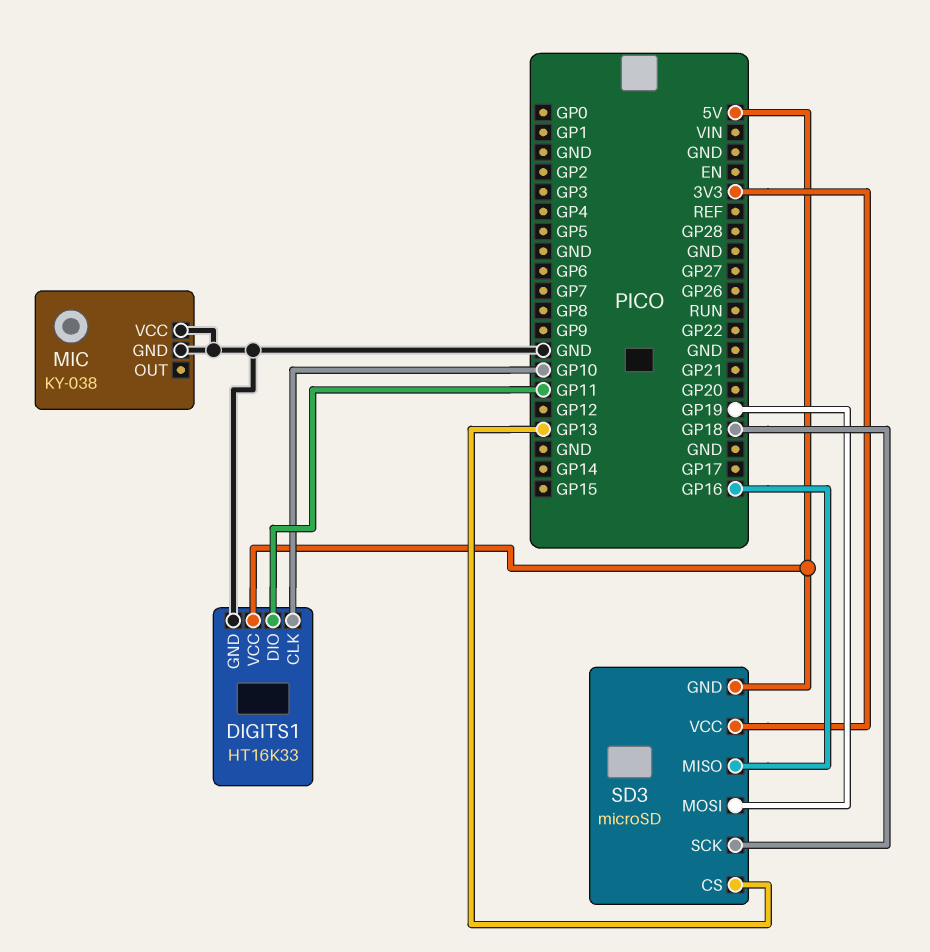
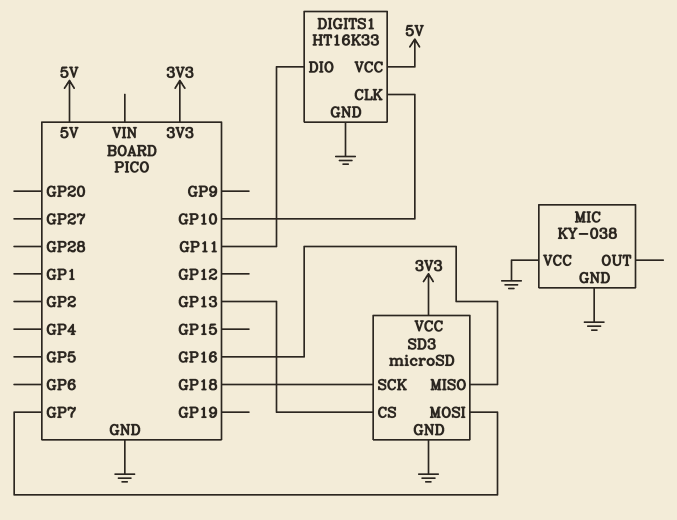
SD3 pin GND: 5V -> GND
SD3 pin MOSI: GP19 -> GP7

